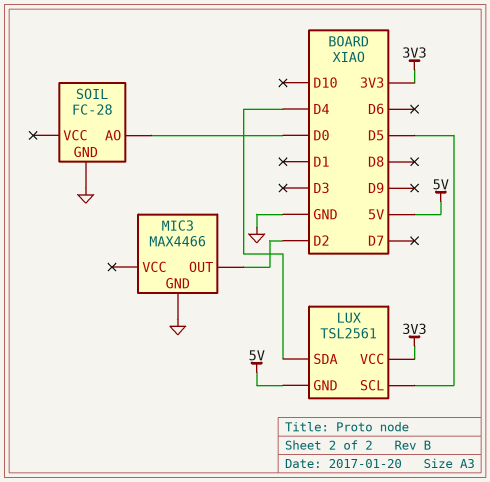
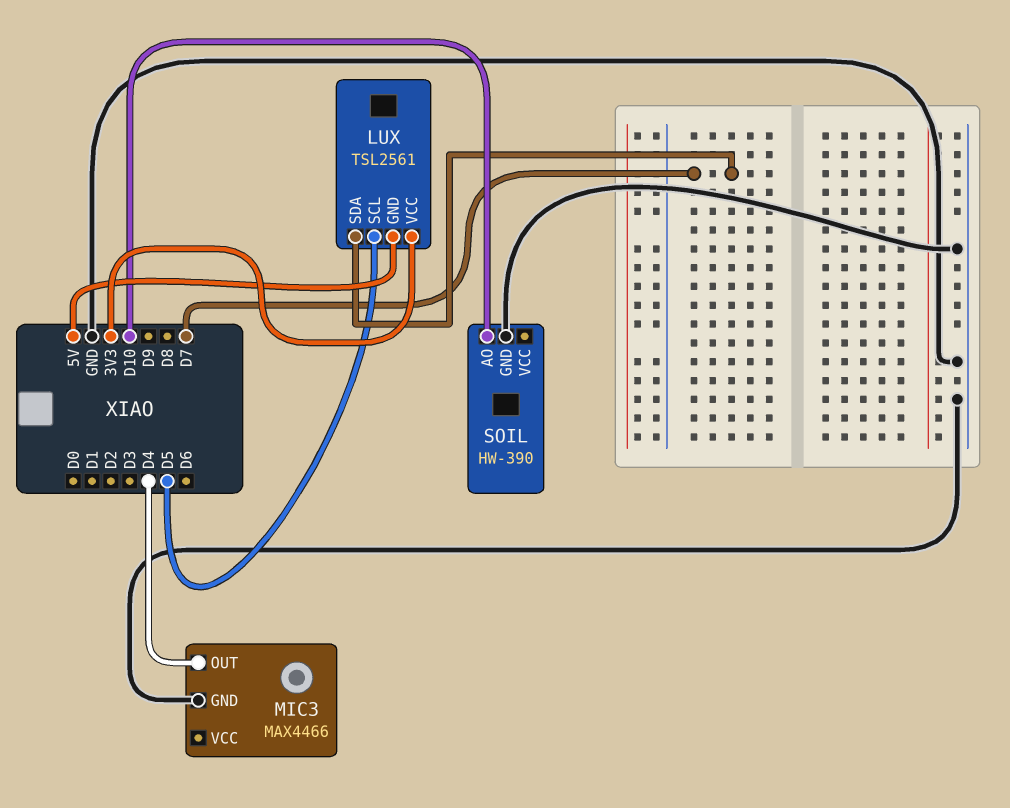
LUX pin SDA: D4 -> D7
MIC3 pin OUT: D2 -> D4
SOIL: FC-28 -> HW-390
SOIL pin AO: D0 -> D10

